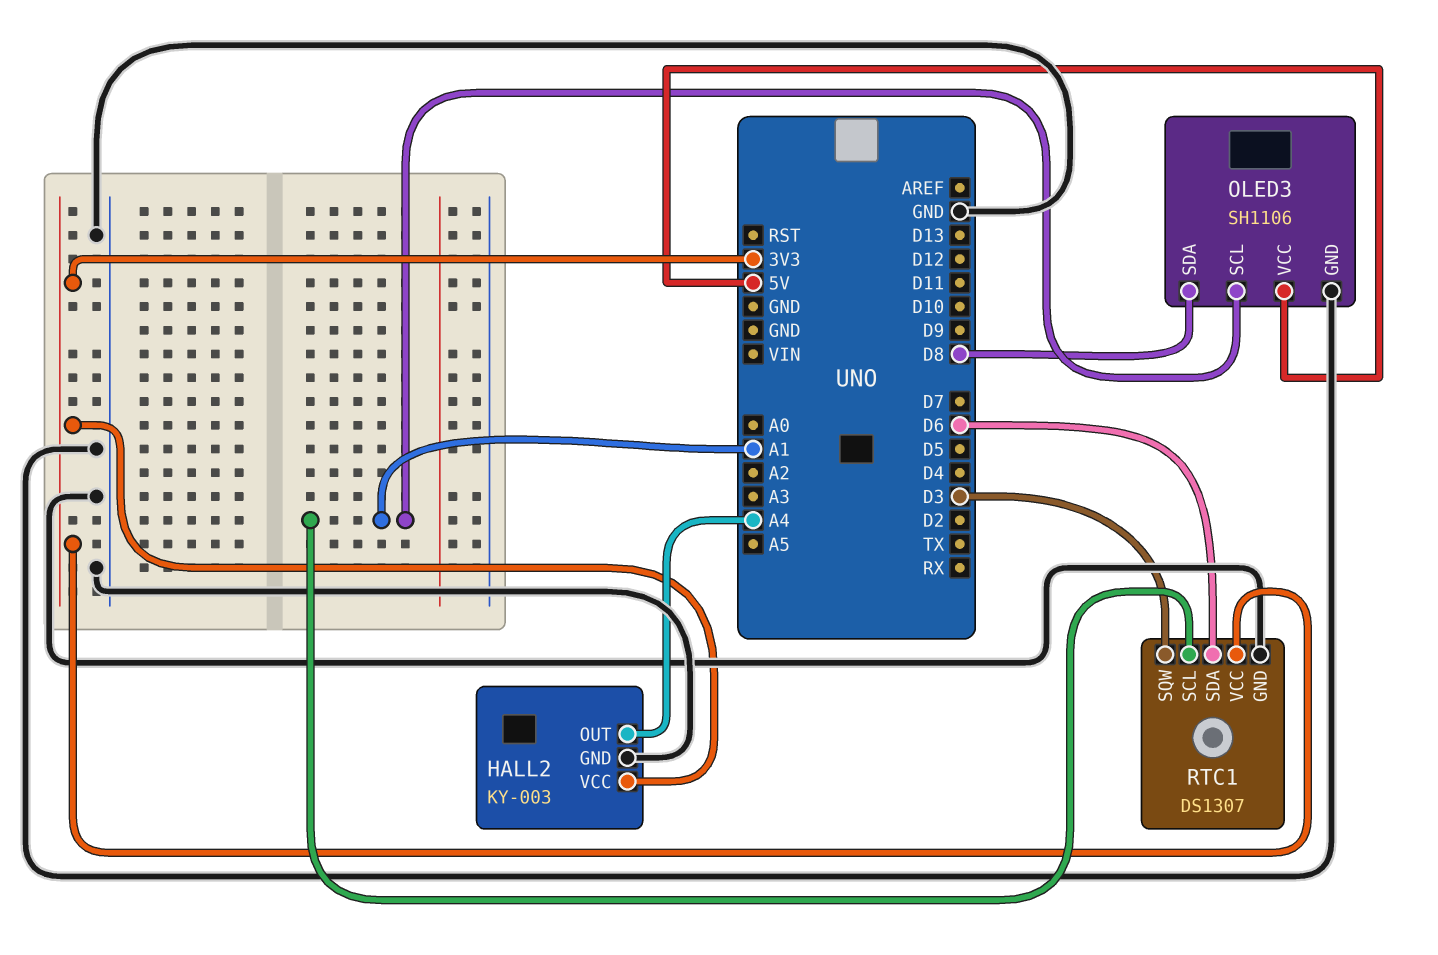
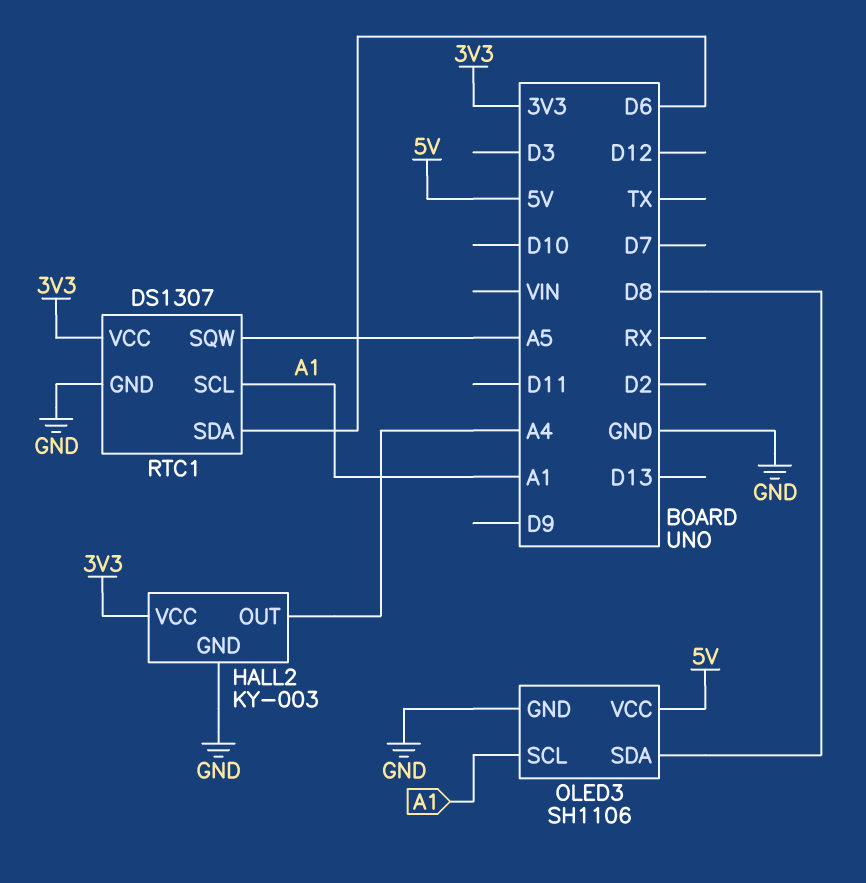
RTC1 pin SQW: D3 -> A5

